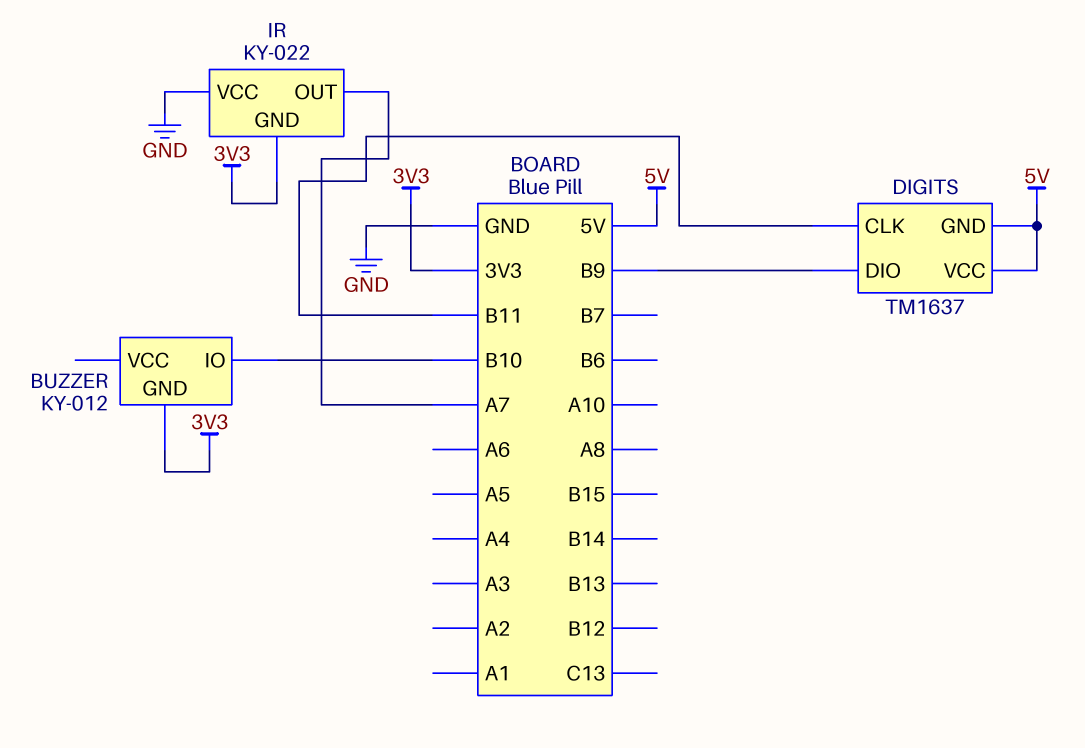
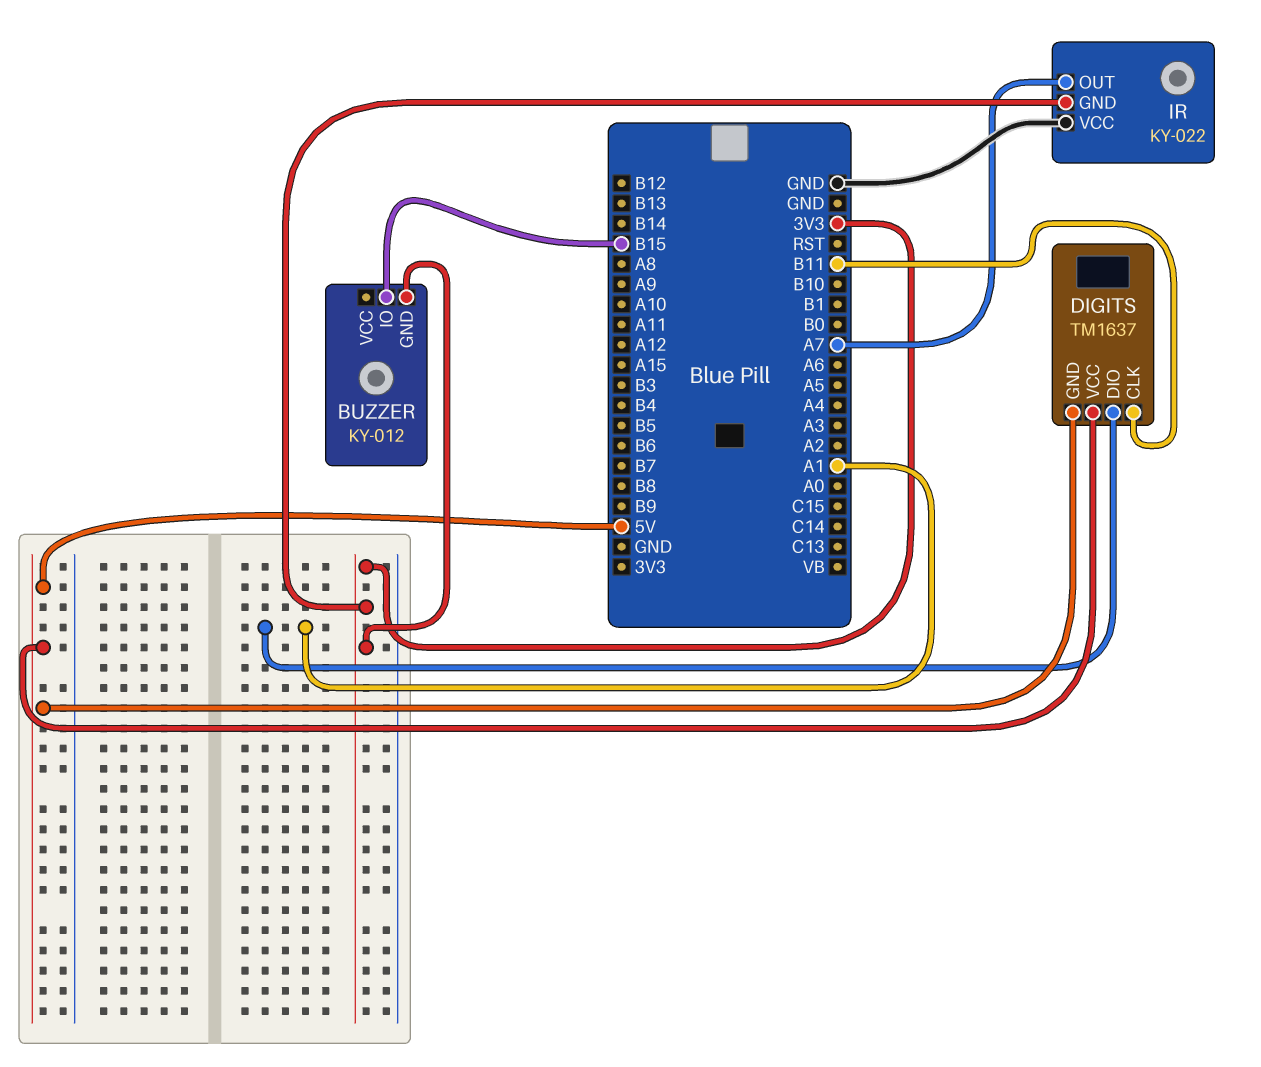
BUZZER pin IO: B10 -> B15
DIGITS pin DIO: B9 -> A1

